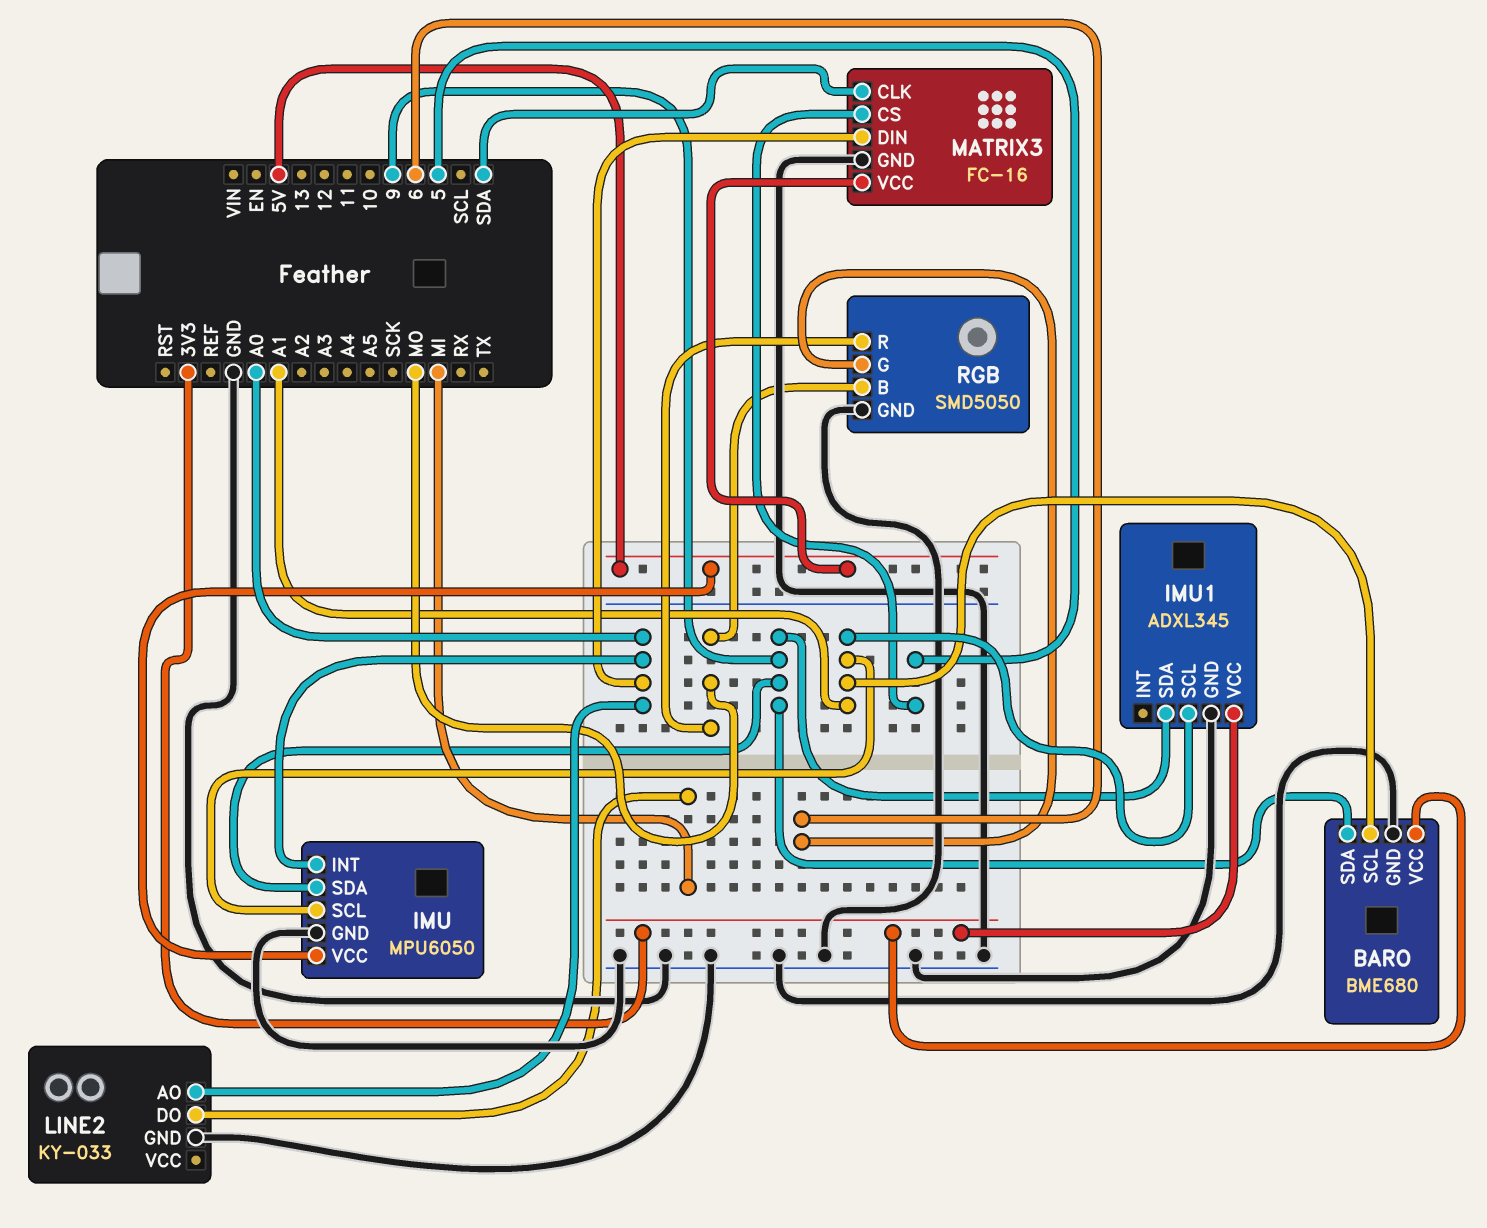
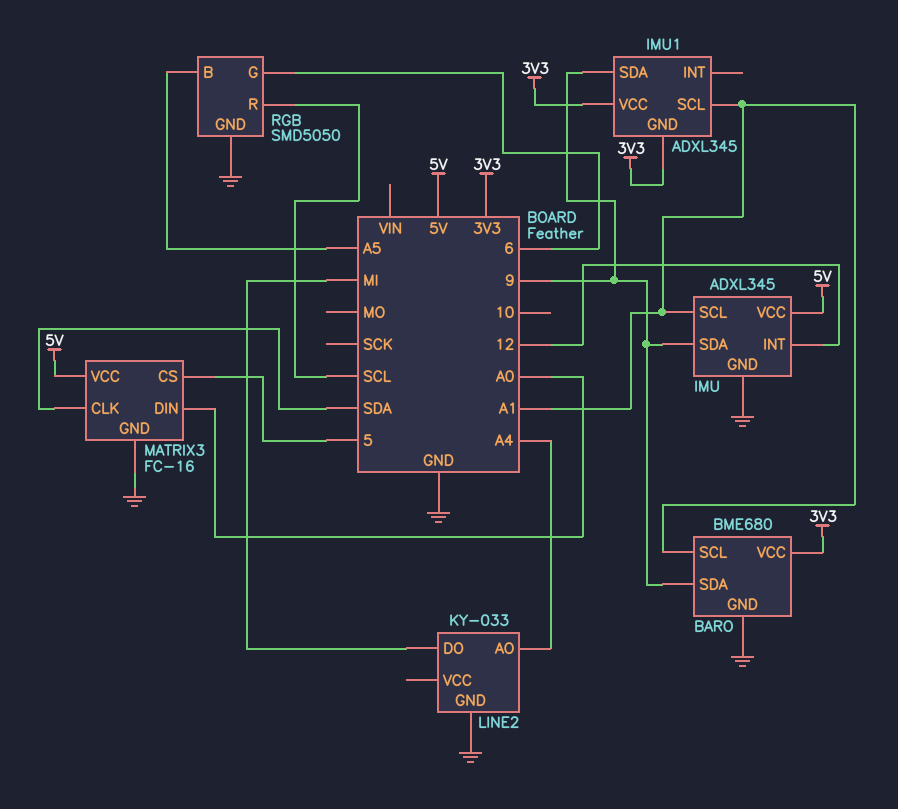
IMU: MPU6050 -> ADXL345
IMU pin INT: A0 -> 12
IMU1 pin GND: GND -> 3V3
LINE2 pin AO: A0 -> A4
RGB pin B: MO -> A5
RGB pin R: MO -> SCL

